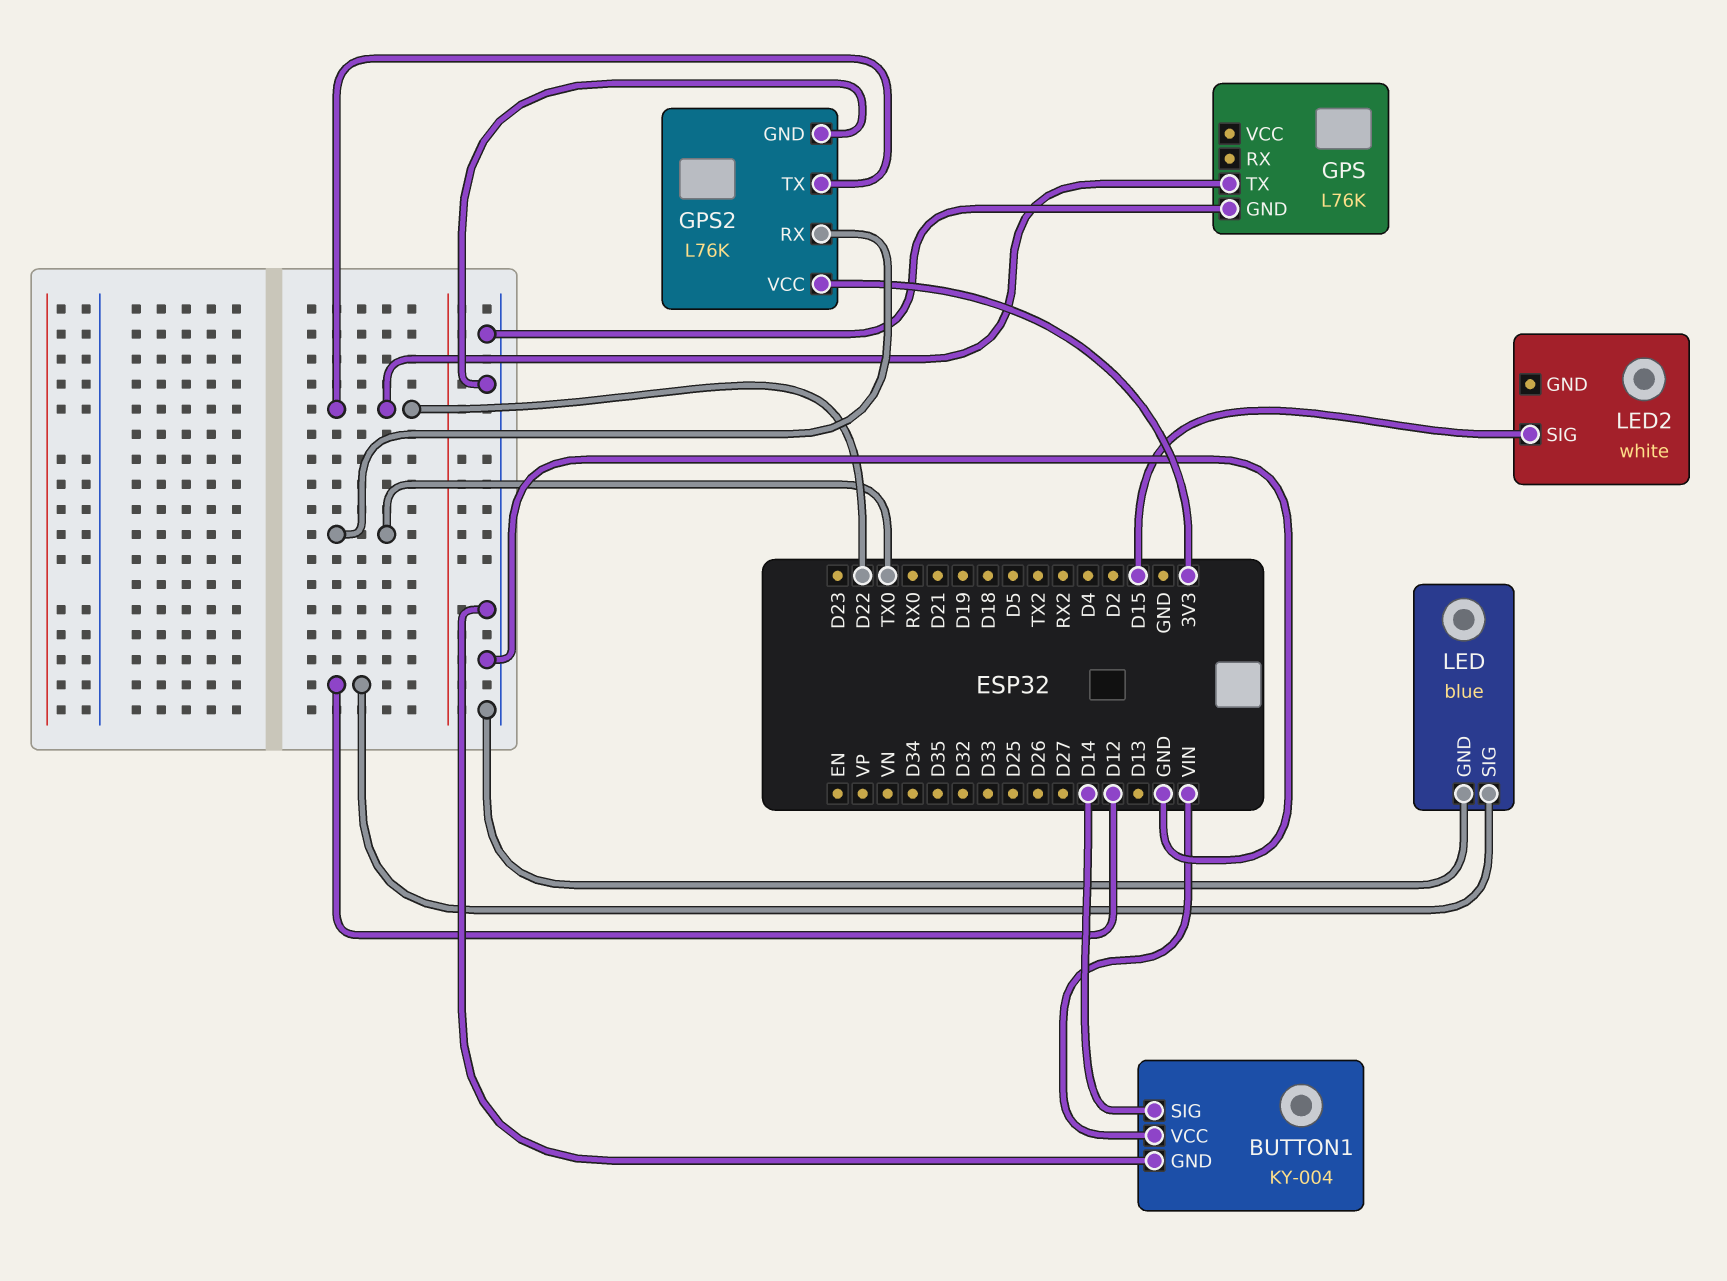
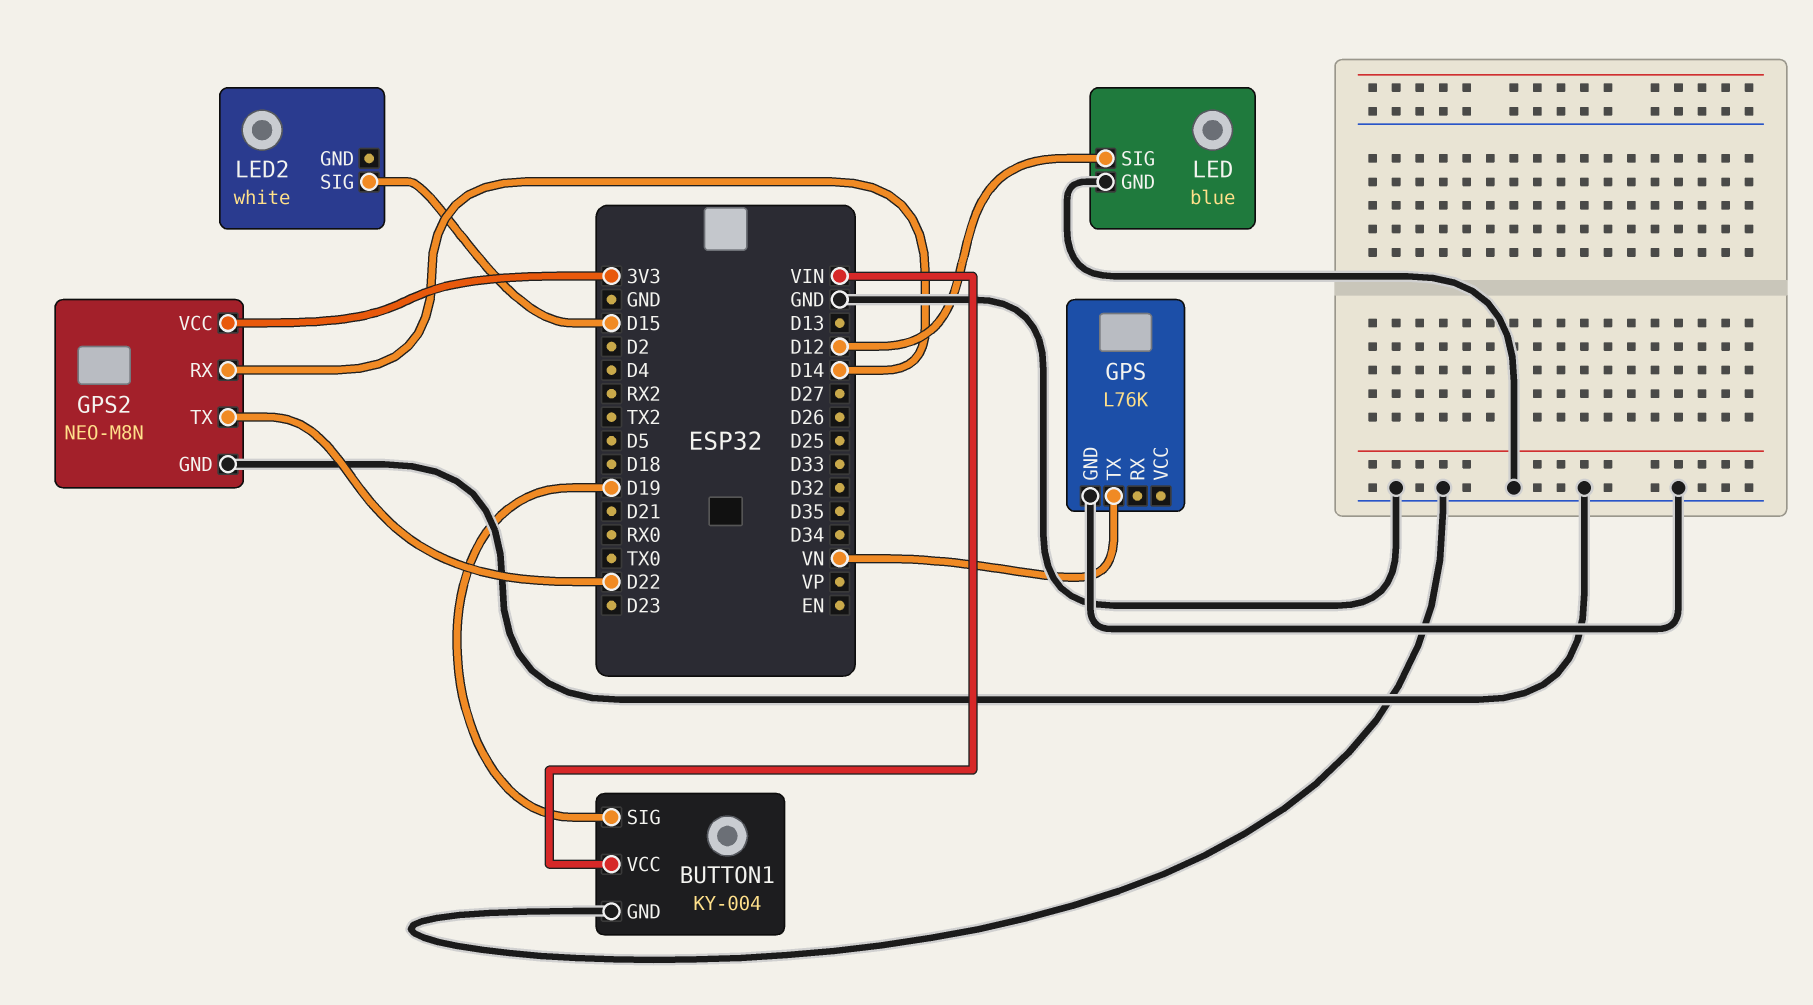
BUTTON1 pin SIG: D14 -> D19
GPS pin TX: D22 -> VN
GPS2: L76K -> NEO-M8N
GPS2 pin RX: TX0 -> D14

